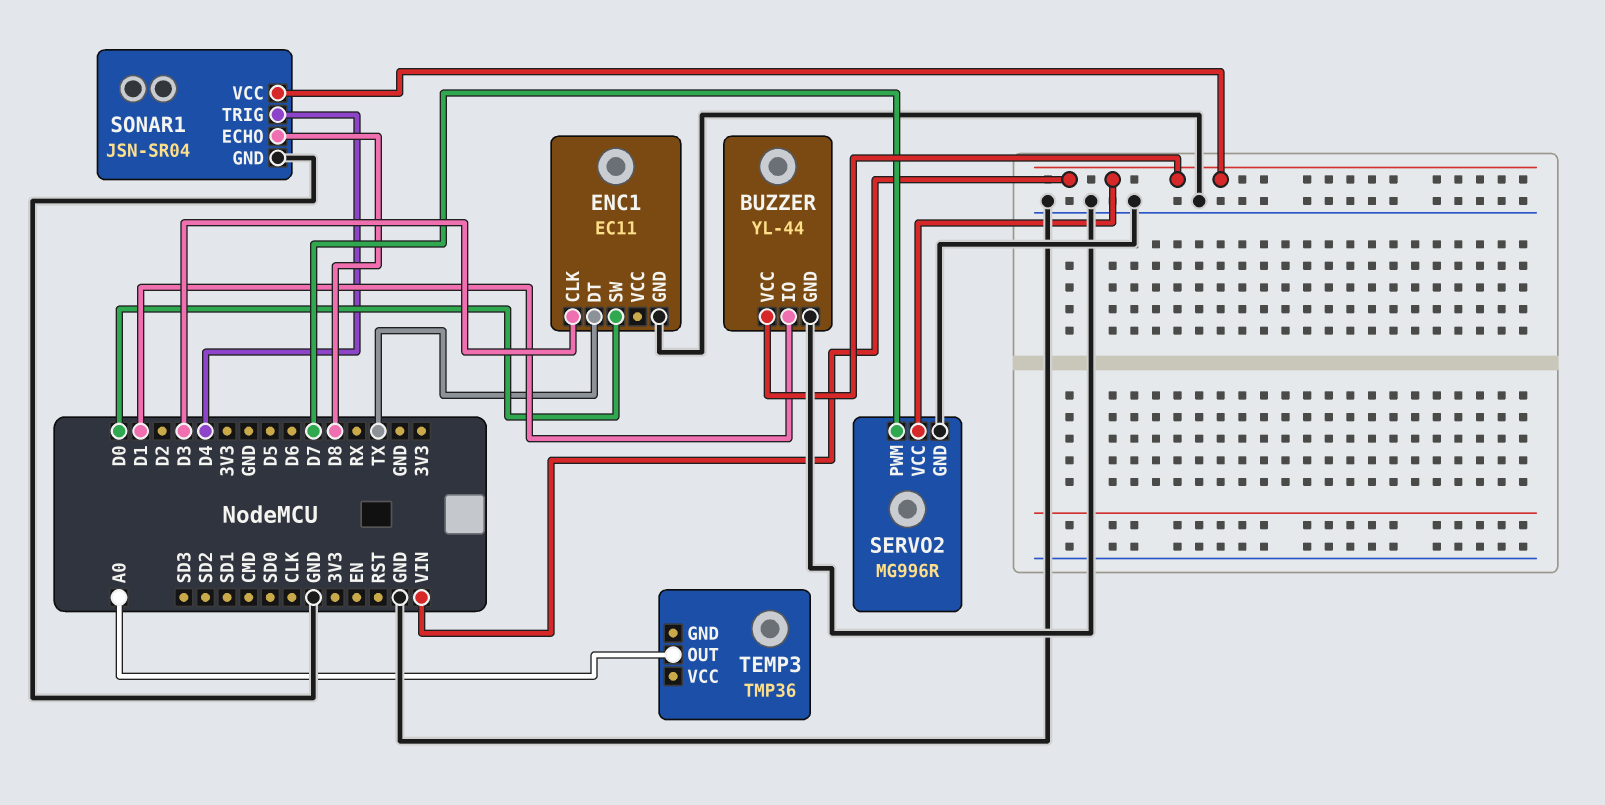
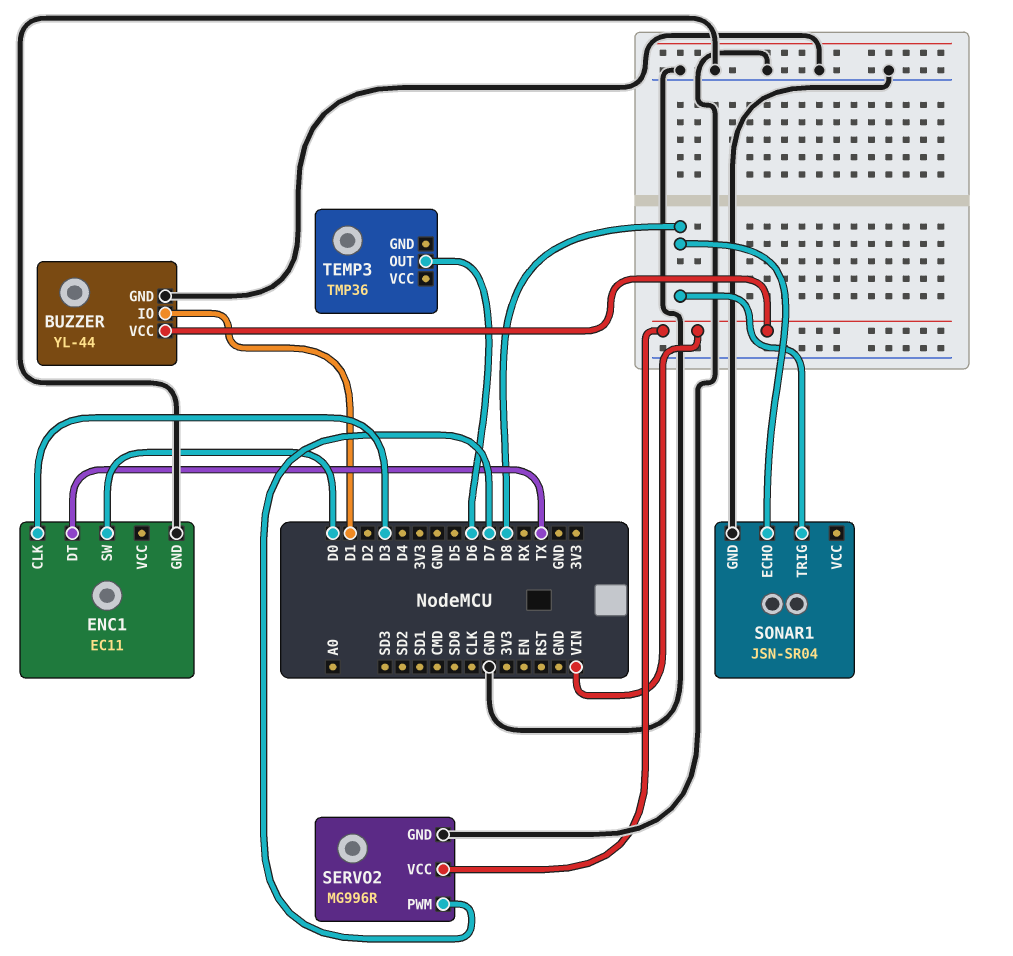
SONAR1 pin TRIG: D4 -> D8
SONAR1 pin VCC: VIN -> none
TEMP3 pin OUT: A0 -> D6

